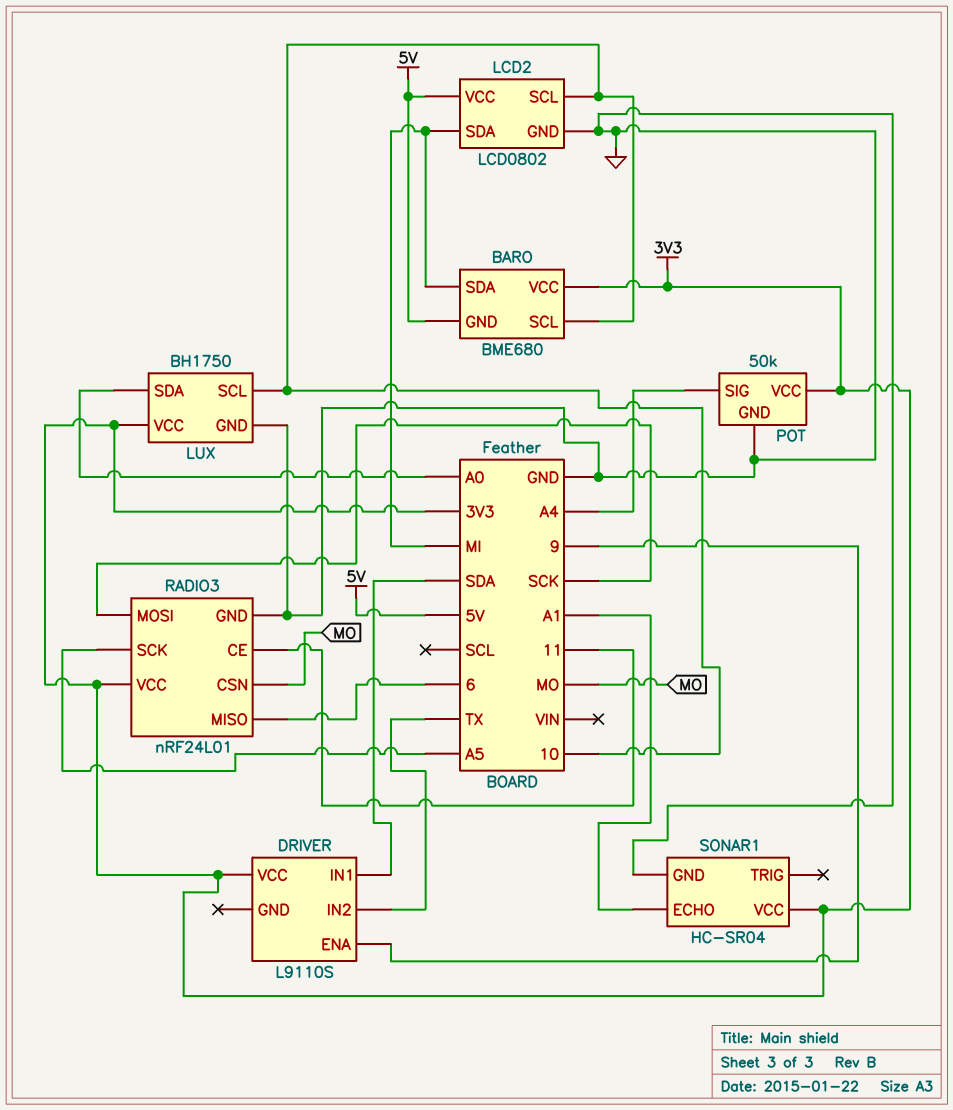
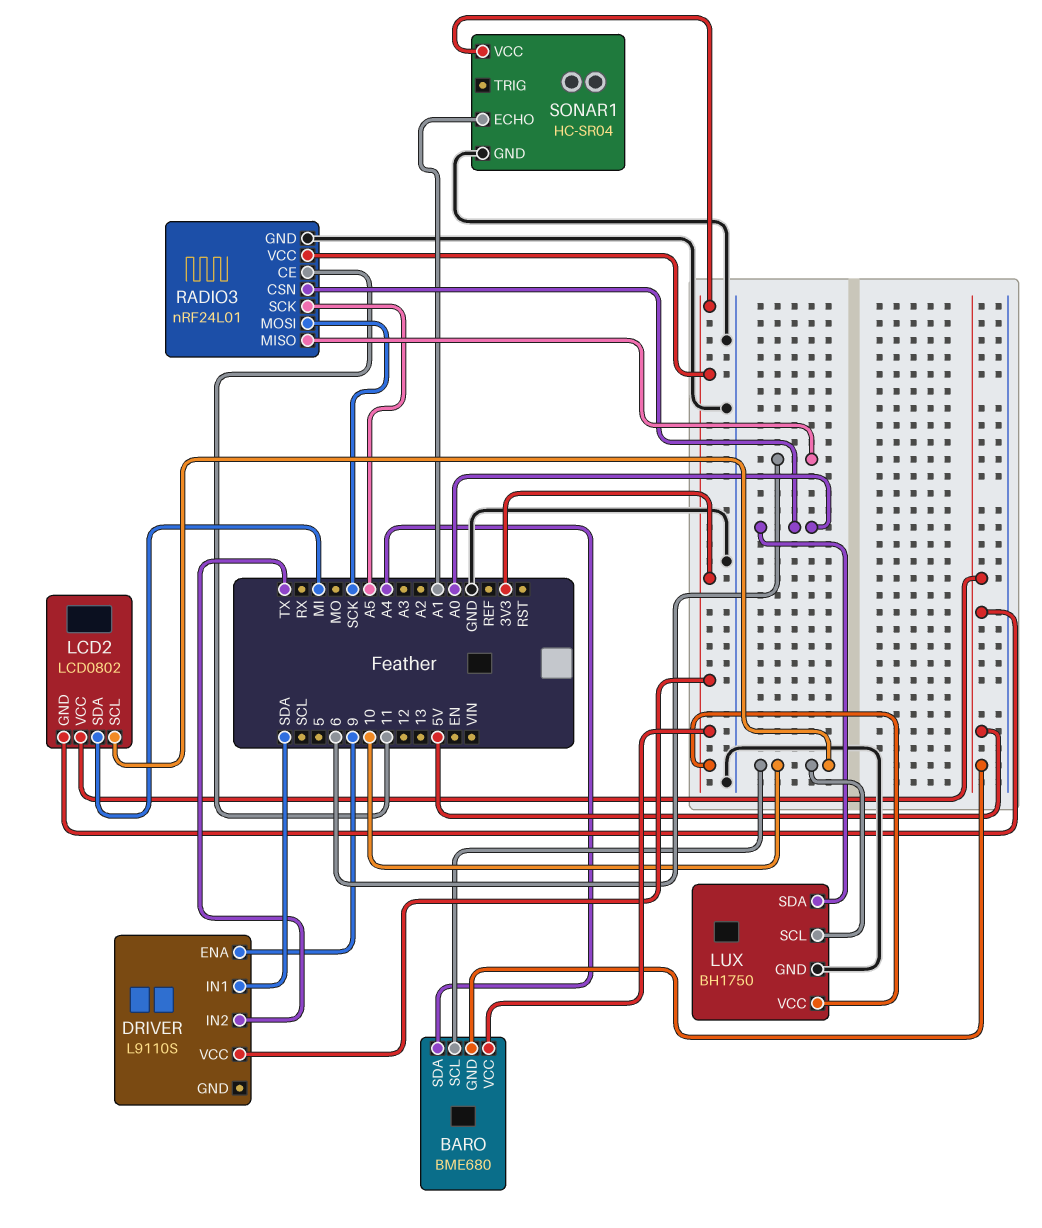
BARO pin SDA: MI -> A4
LCD2 pin GND: GND -> 5V
POT: 50k -> none
POT pin GND: GND -> none
POT pin SIG: A4 -> none
POT pin VCC: 3V3 -> none
RADIO3 pin CSN: MO -> A0

